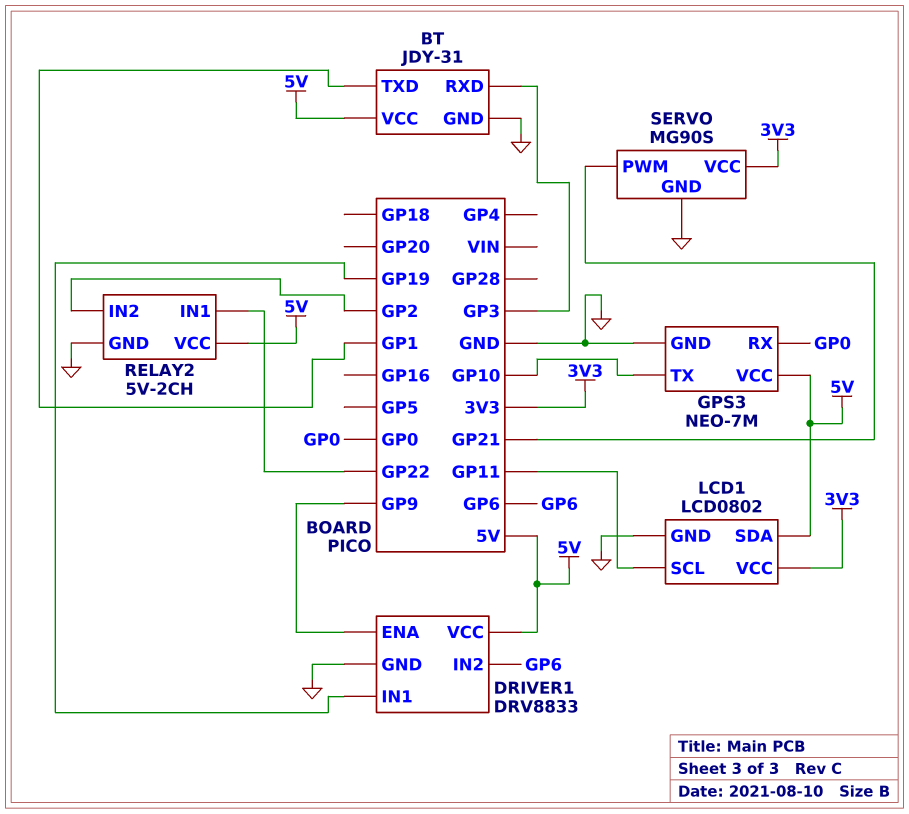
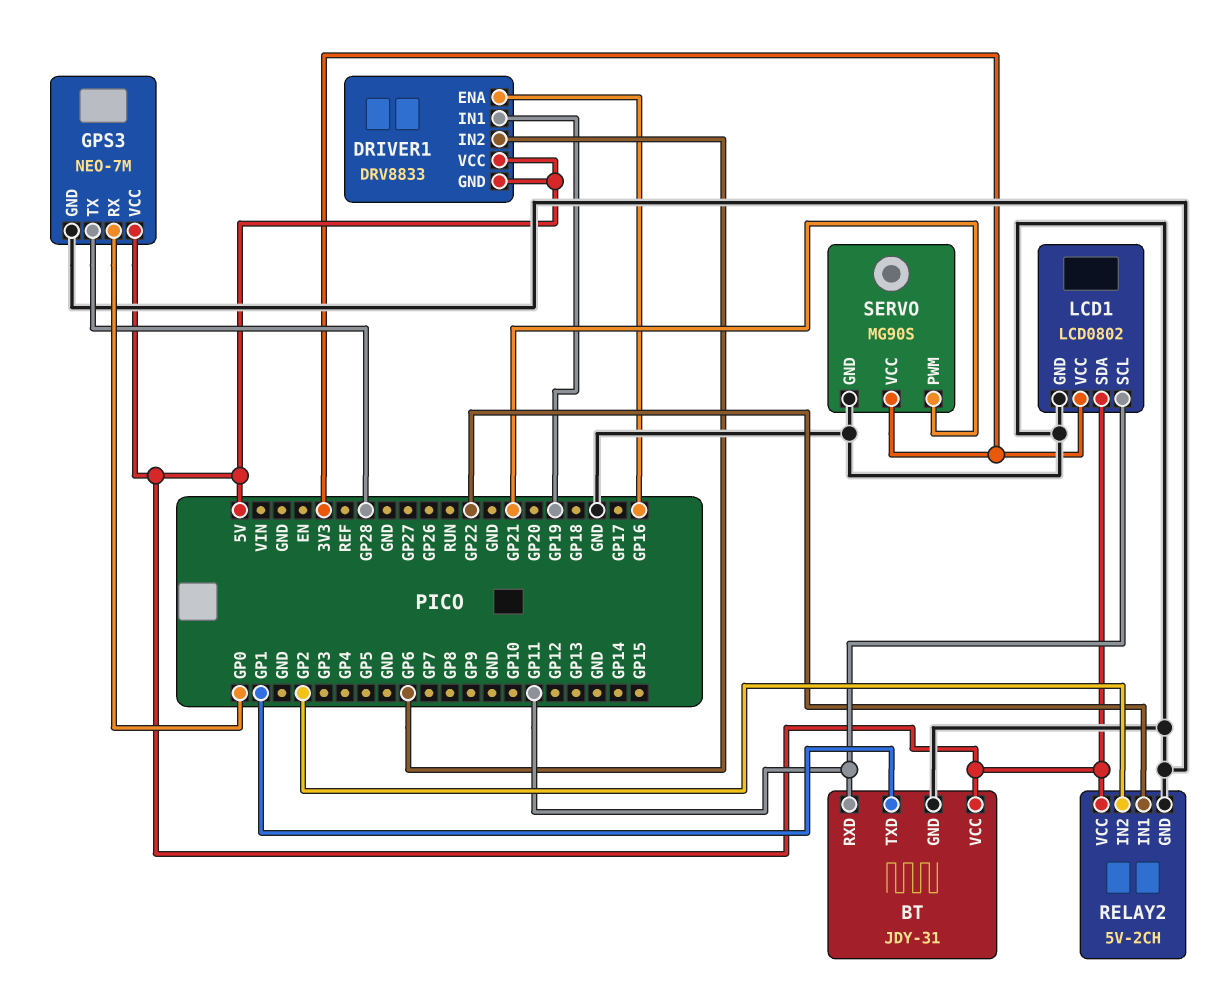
BT pin RXD: GP3 -> GP11
DRIVER1 pin ENA: GP9 -> GP16
DRIVER1 pin GND: GND -> 5V
GPS3 pin TX: GP10 -> GP28

